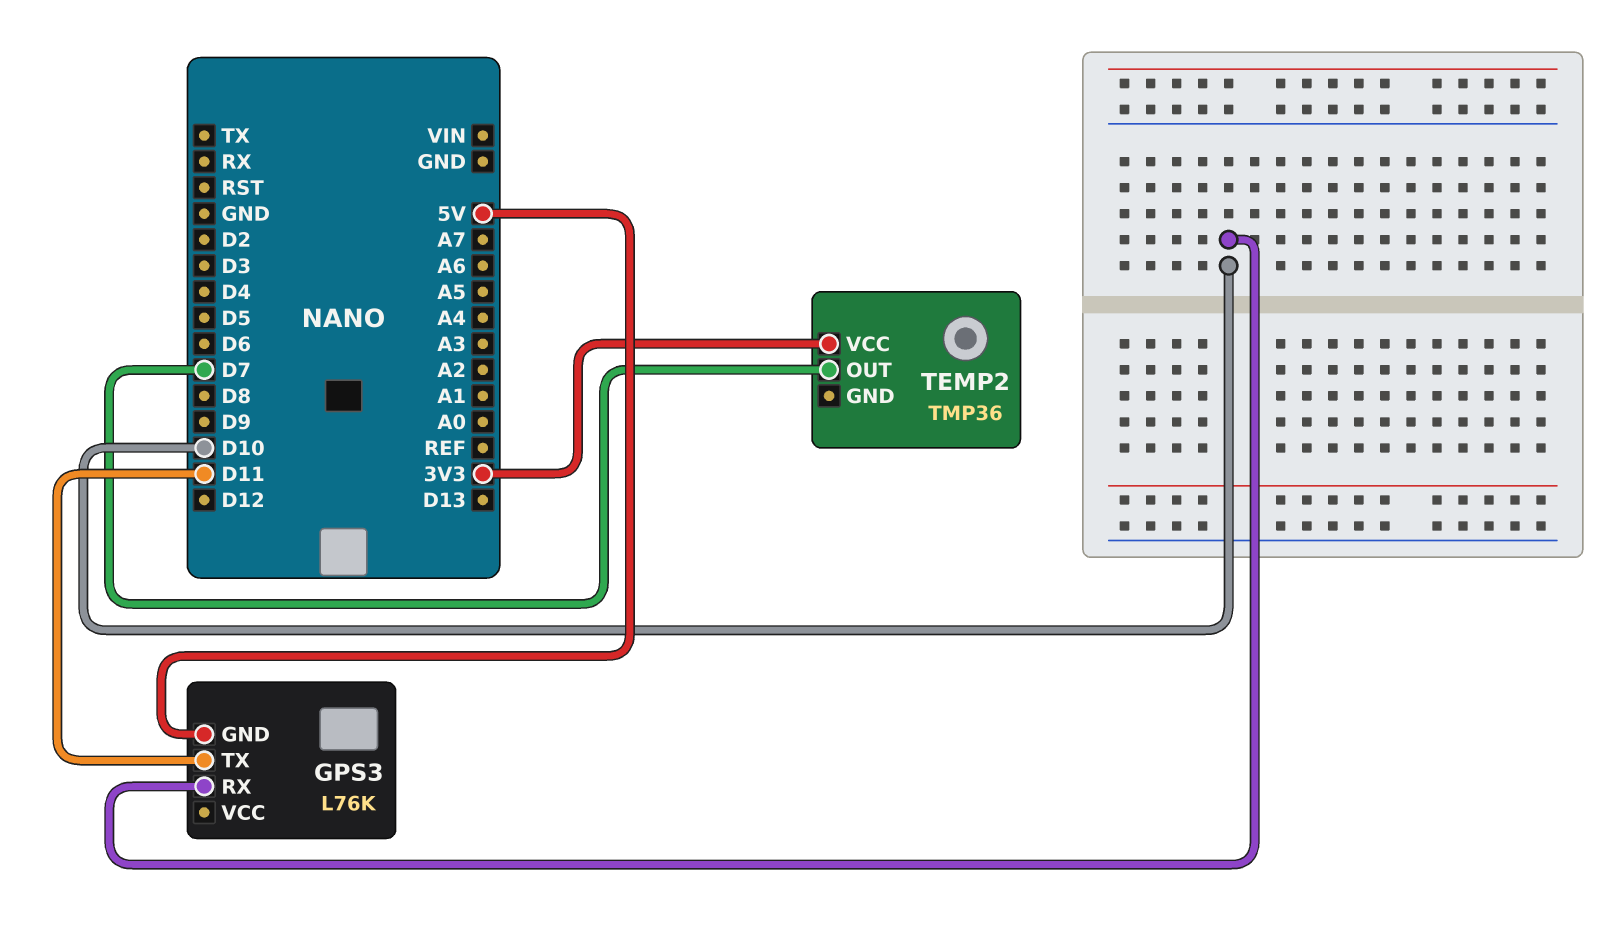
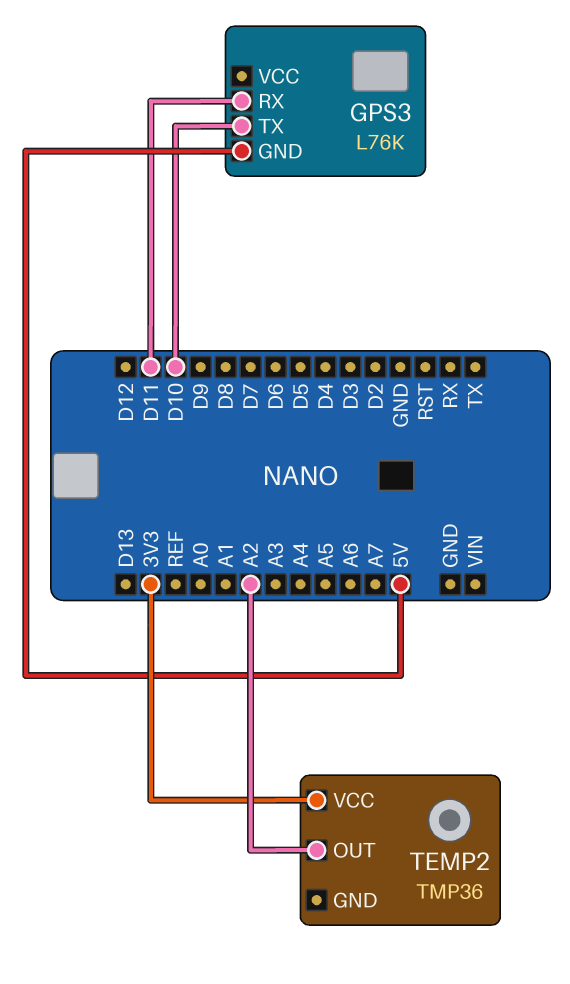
GPS3 pin RX: D10 -> D11
GPS3 pin TX: D11 -> D10
TEMP2 pin OUT: D7 -> A2

